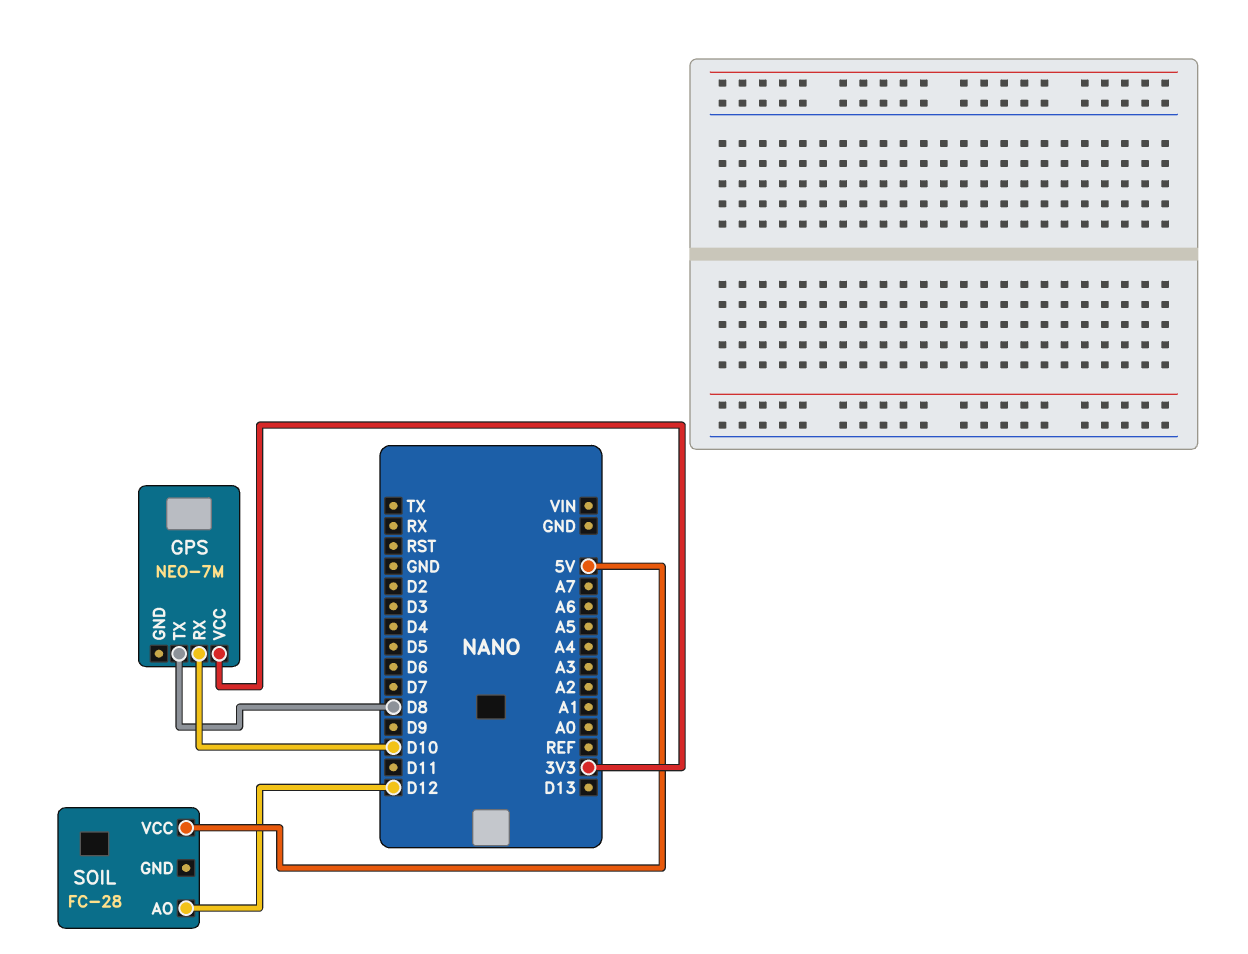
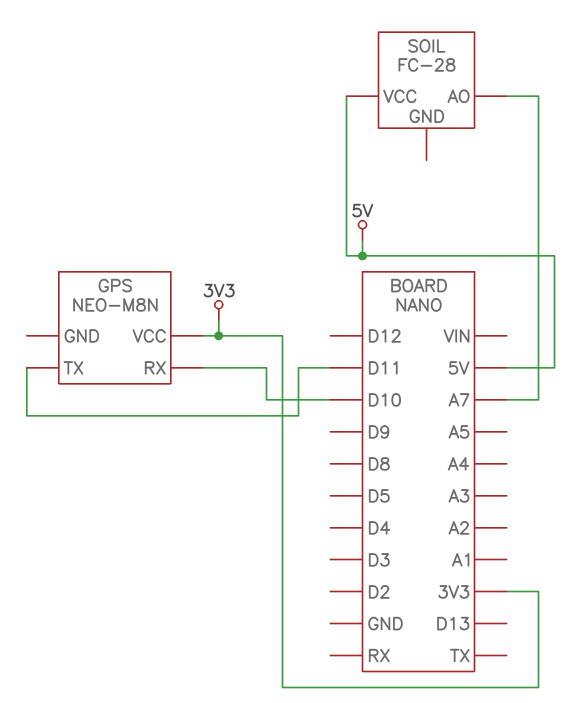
GPS: NEO-7M -> NEO-M8N
GPS pin TX: D8 -> D11
SOIL pin AO: D12 -> A7

